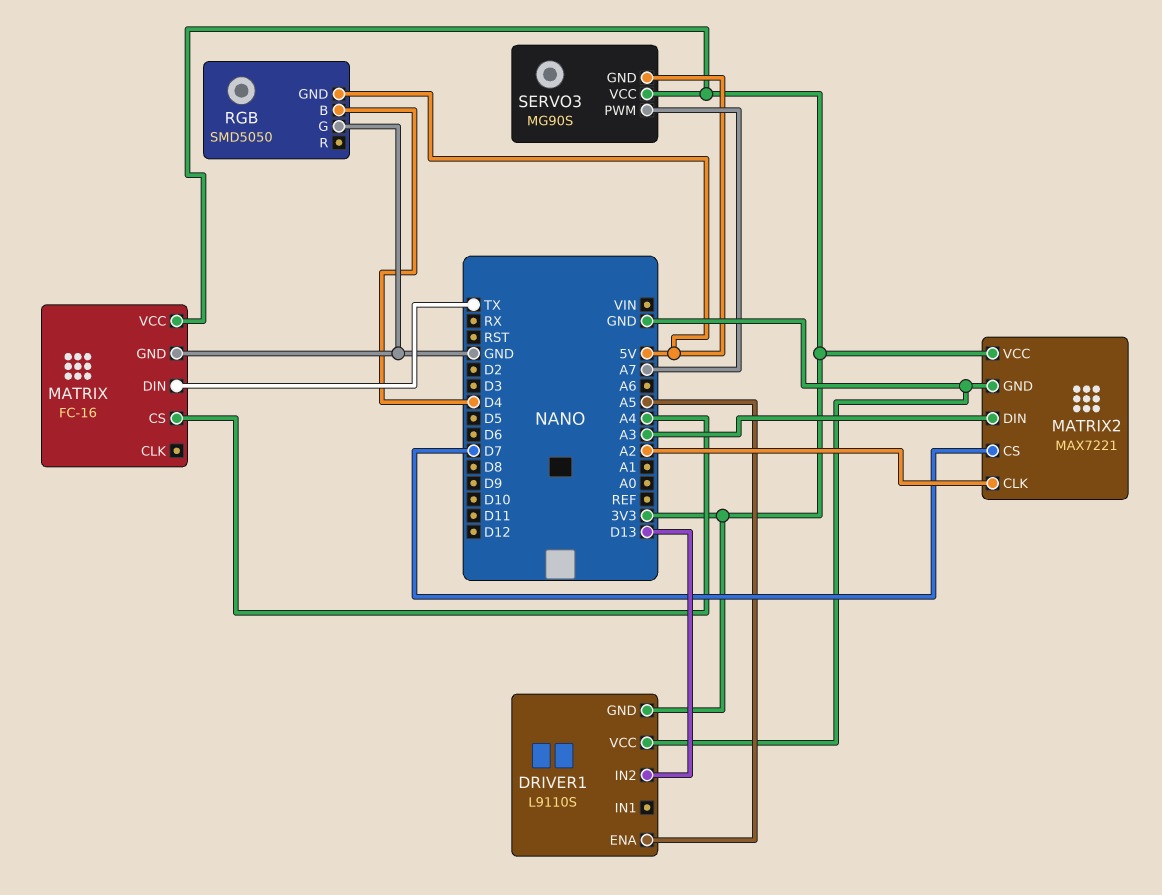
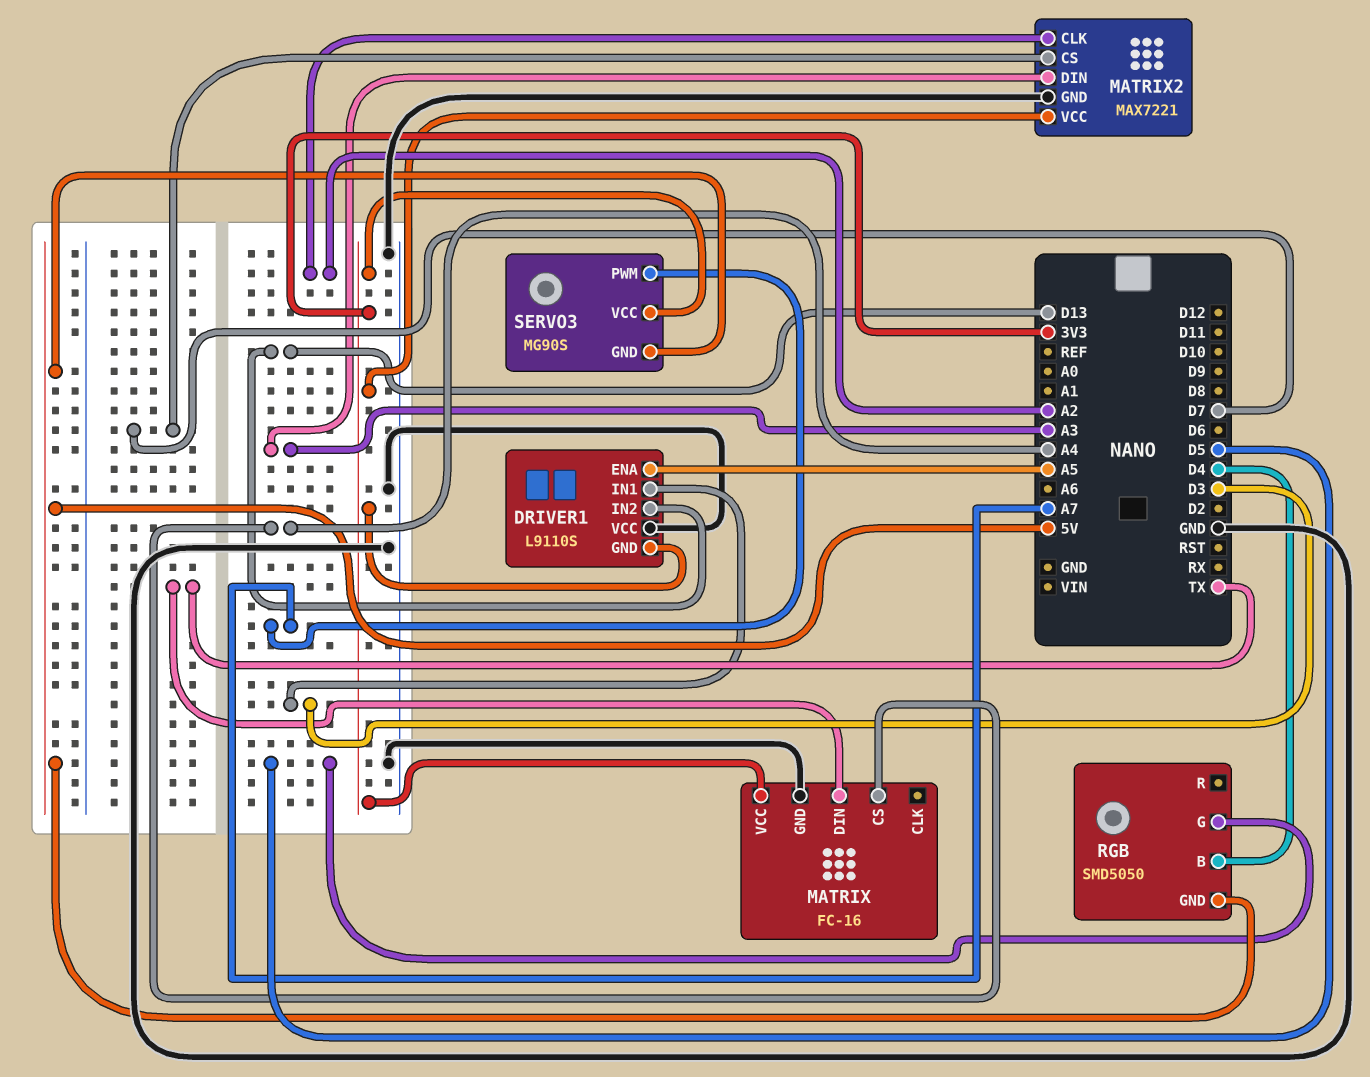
DRIVER1 pin IN1: none -> D3
RGB pin G: GND -> D5

